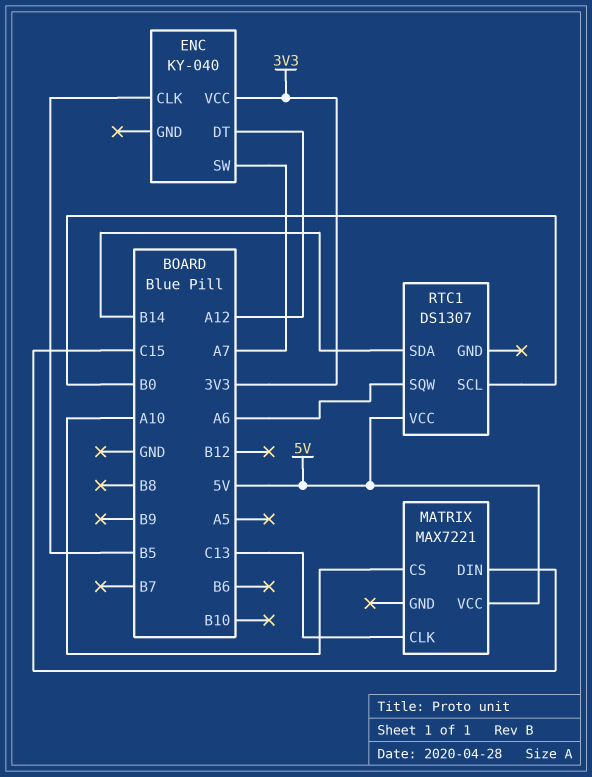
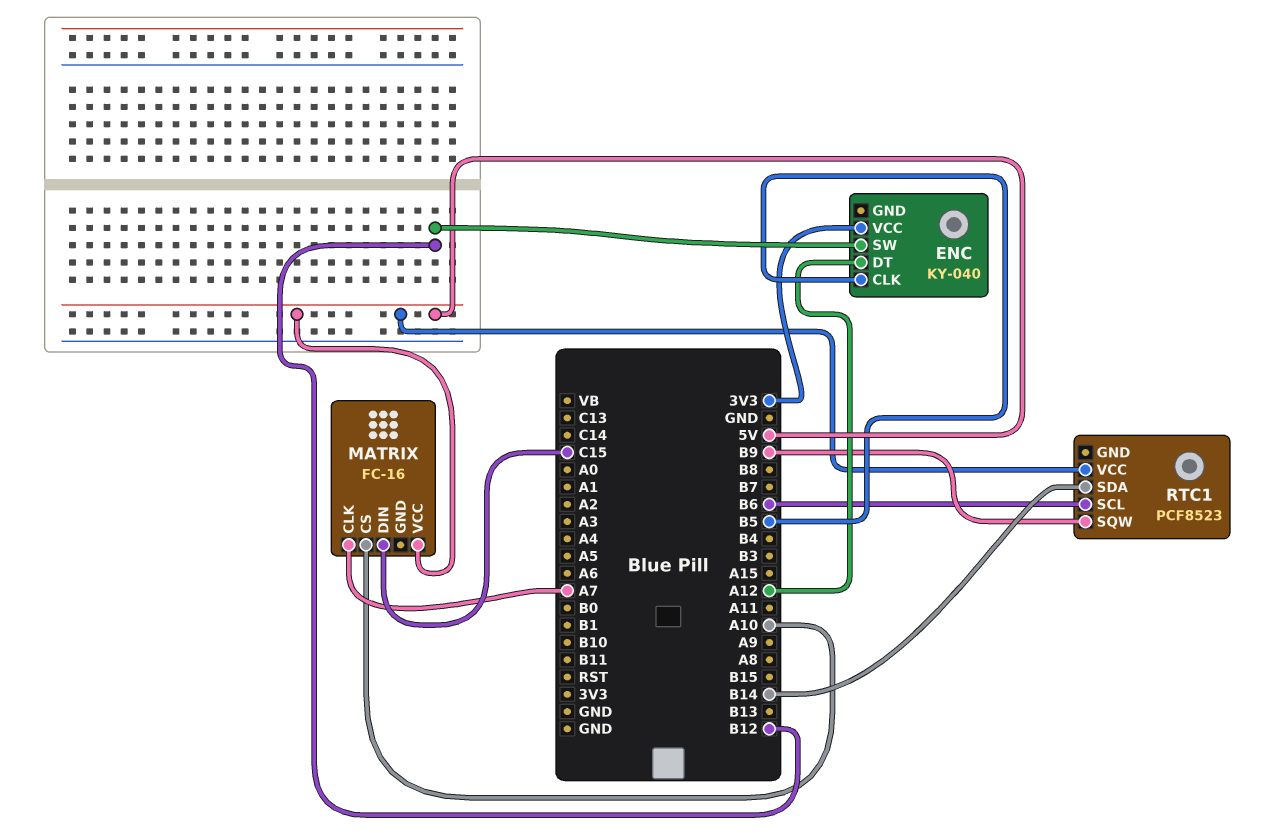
ENC pin SW: A7 -> B12
MATRIX: MAX7221 -> FC-16
MATRIX pin CLK: C13 -> A7
RTC1: DS1307 -> PCF8523
RTC1 pin SCL: B0 -> B6
RTC1 pin SQW: A6 -> B9

